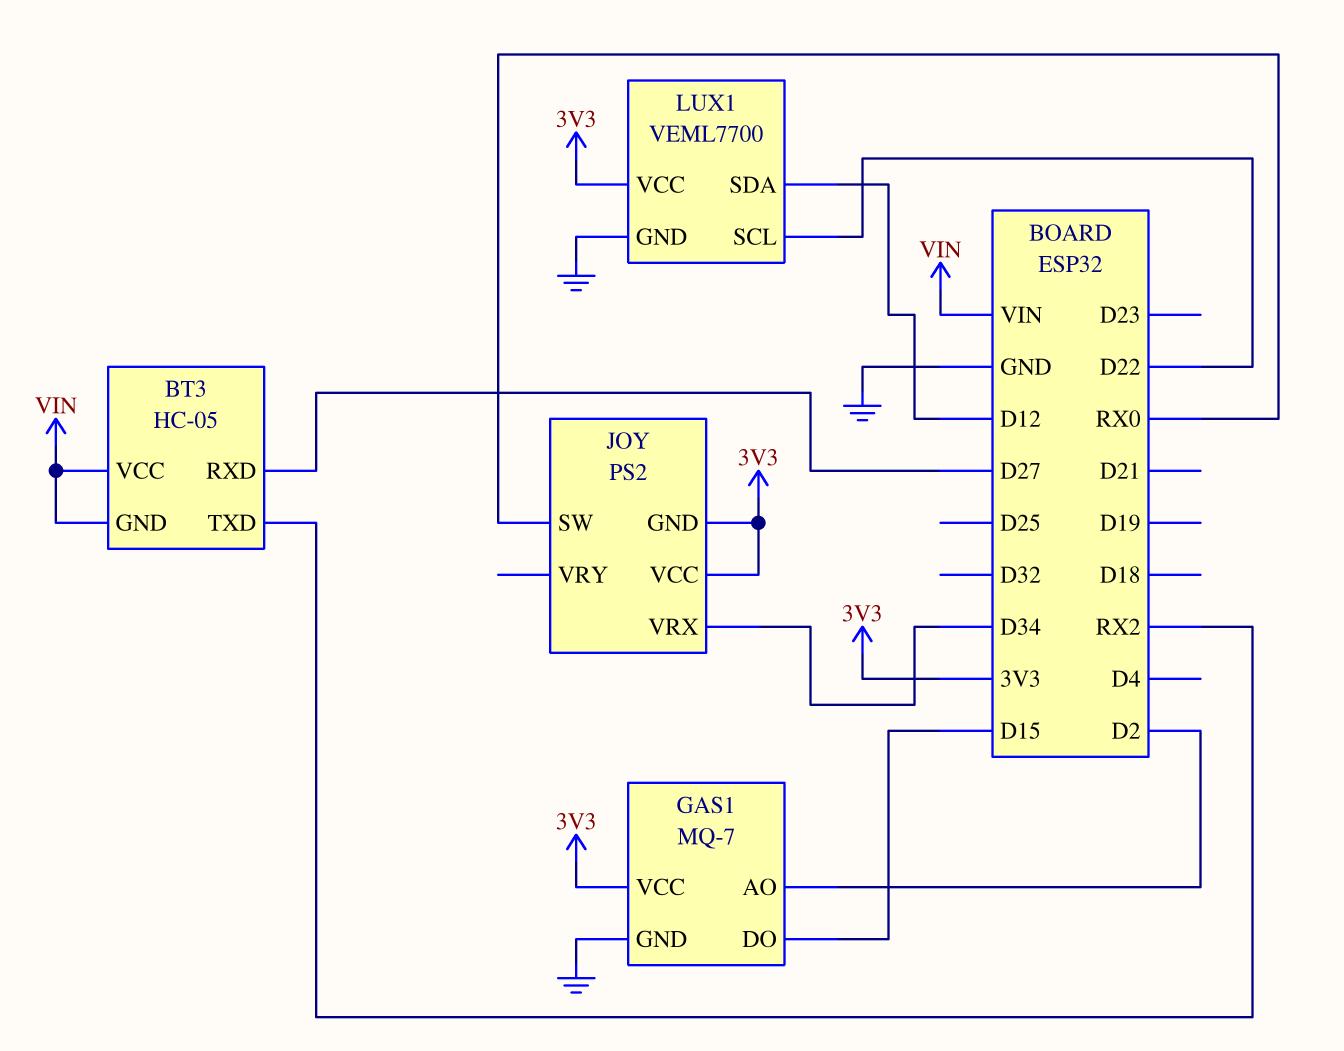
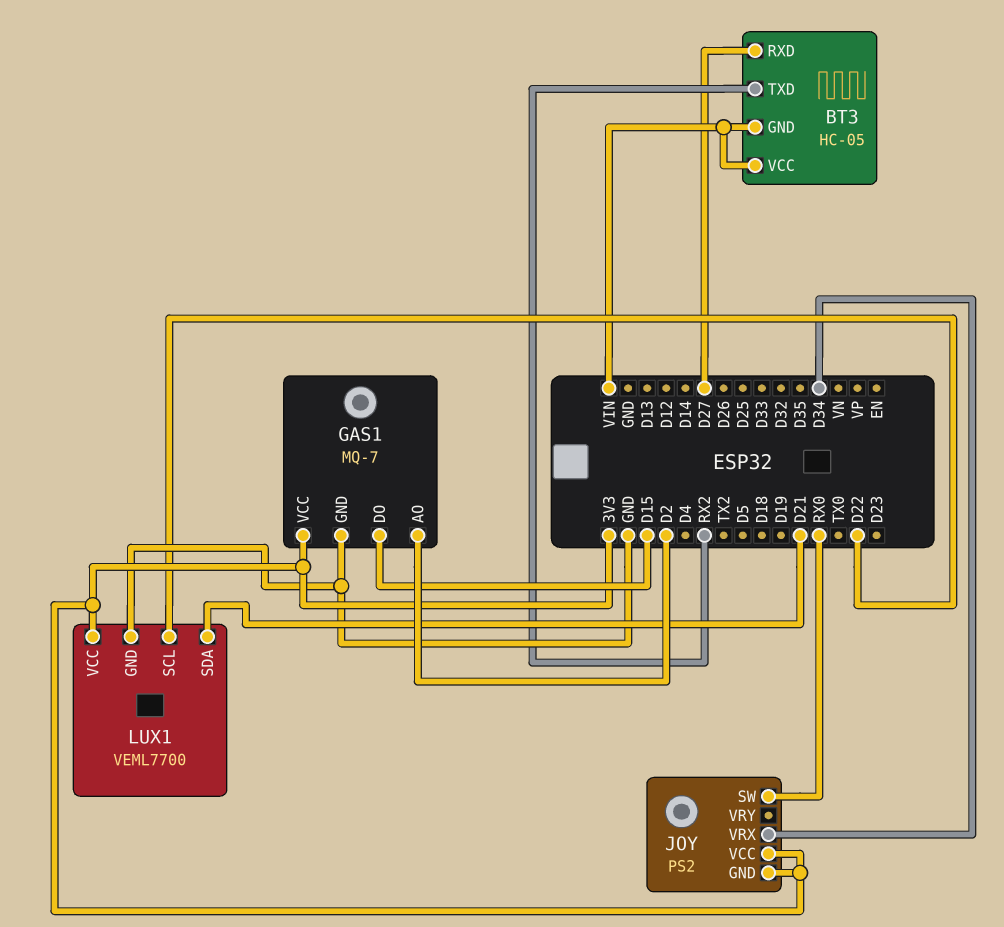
LUX1 pin SDA: D12 -> D21

